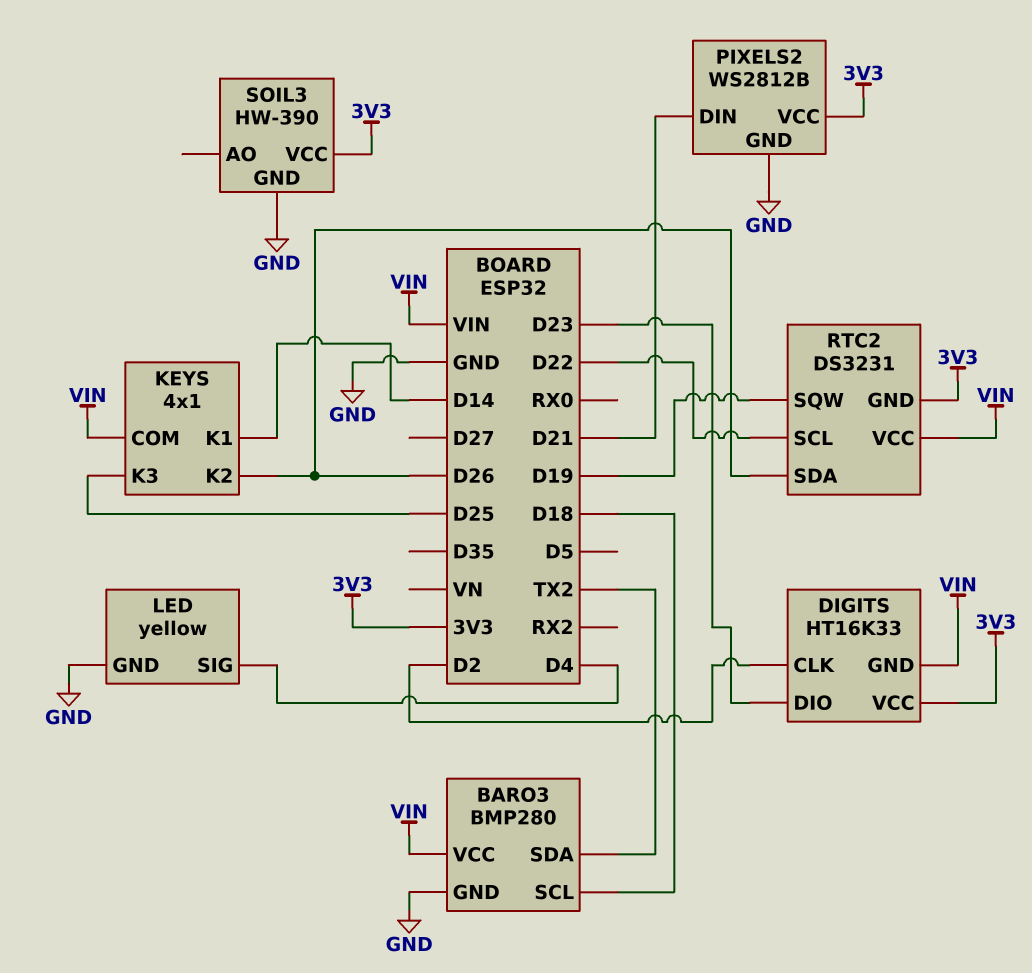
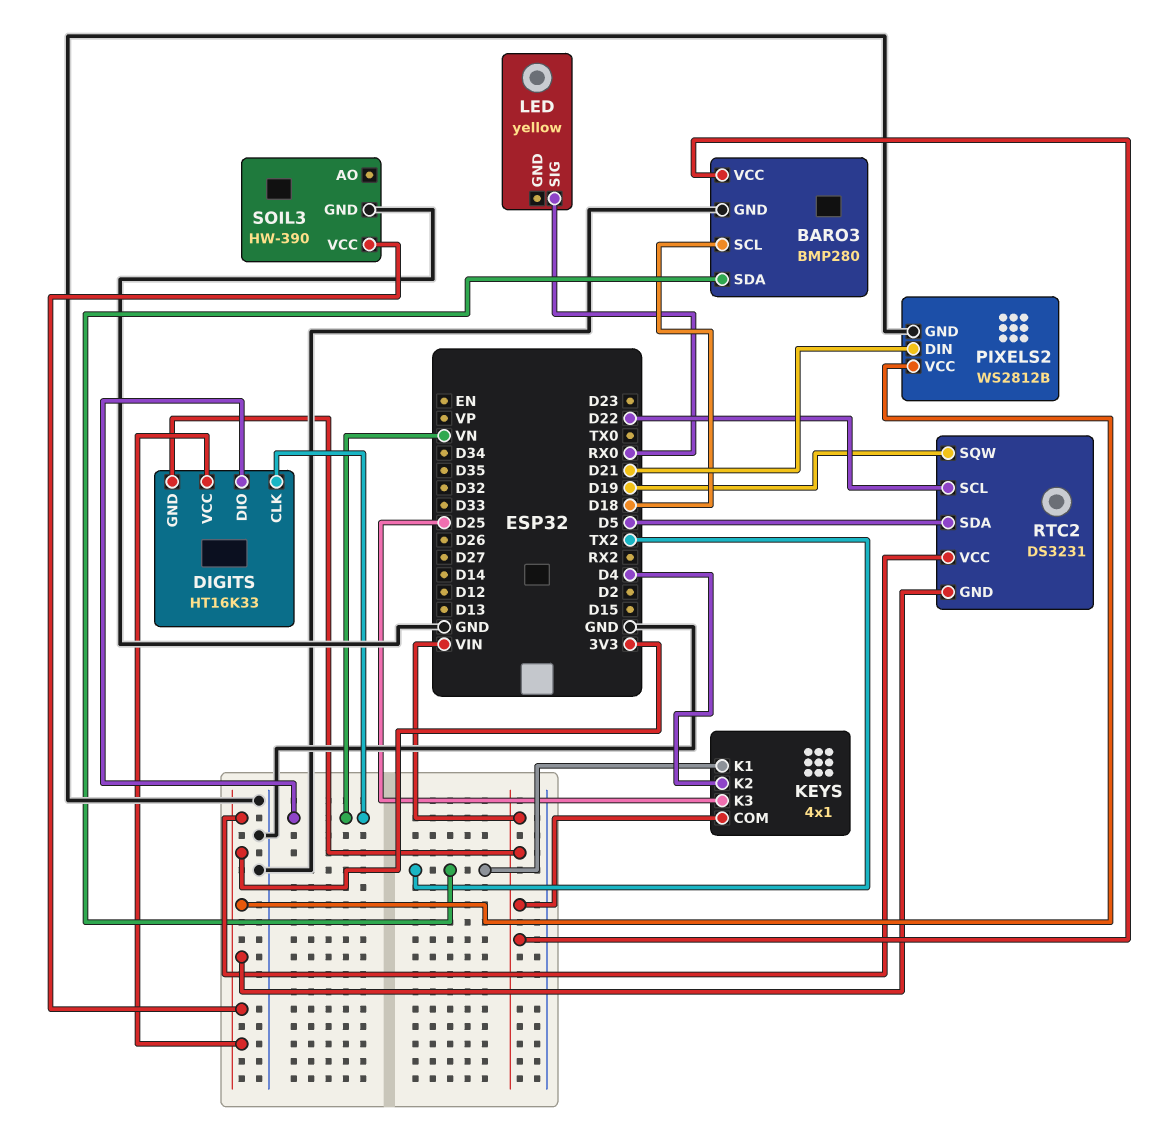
DIGITS pin CLK: D2 -> VN
DIGITS pin DIO: D23 -> VN
KEYS pin K1: D14 -> TX2
KEYS pin K2: D26 -> D4
LED pin GND: GND -> none
LED pin SIG: D4 -> RX0
RTC2 pin SDA: D26 -> D5
RTC2 pin VCC: VIN -> 3V3

